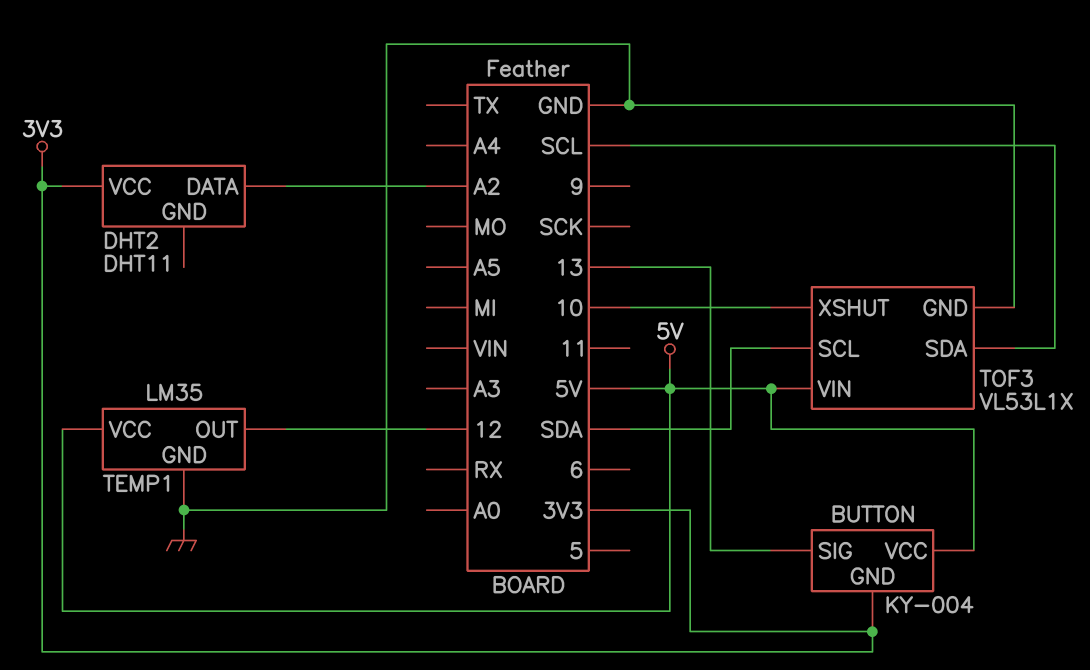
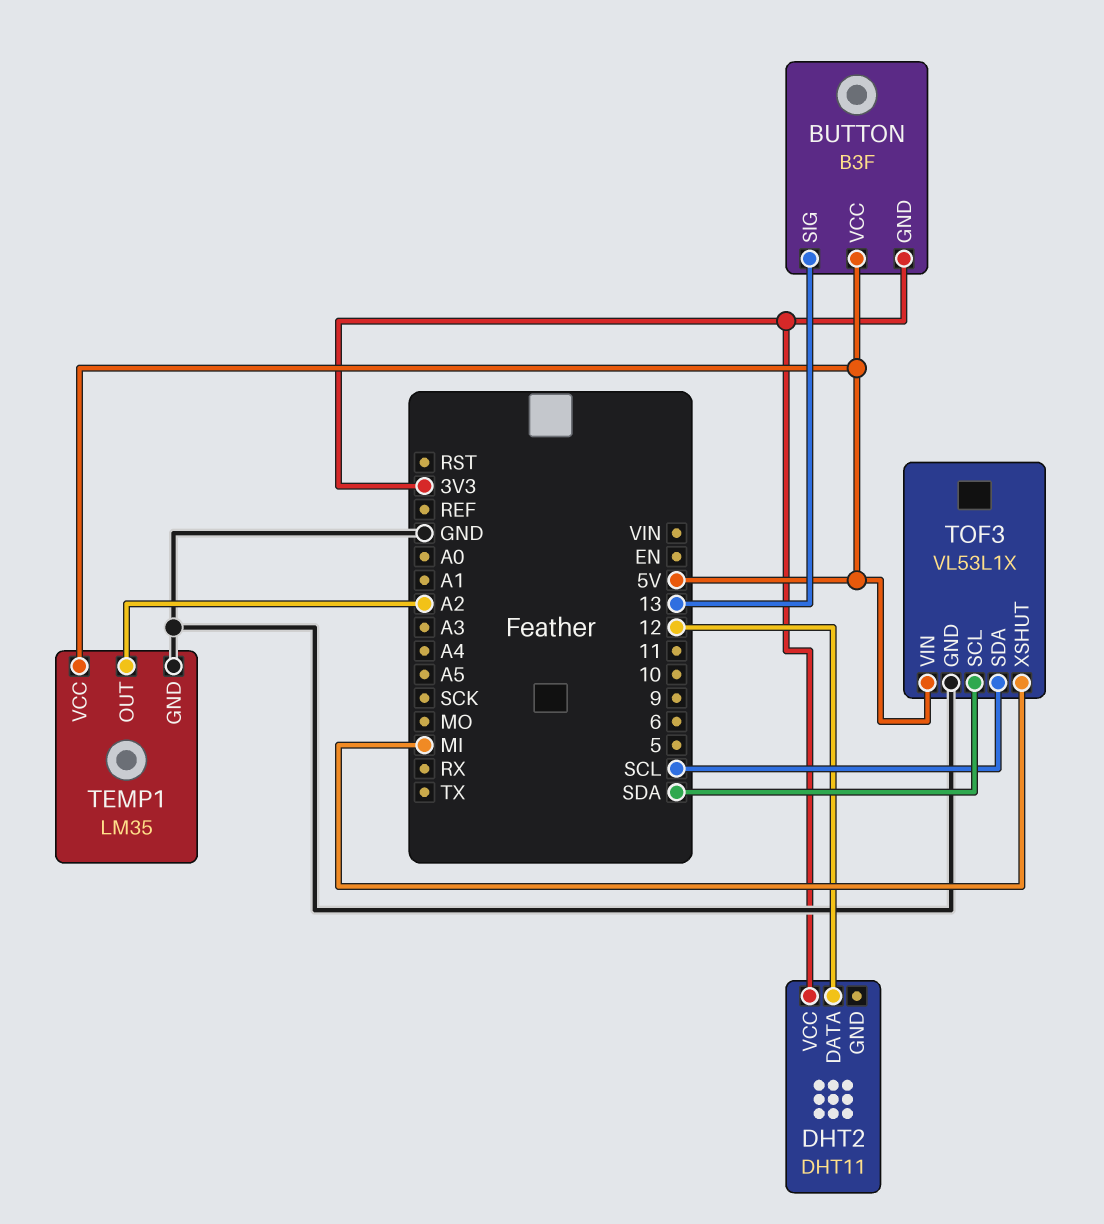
BUTTON: KY-004 -> B3F
DHT2 pin DATA: A2 -> 12
TEMP1 pin OUT: 12 -> A2
TOF3 pin XSHUT: 10 -> MI

